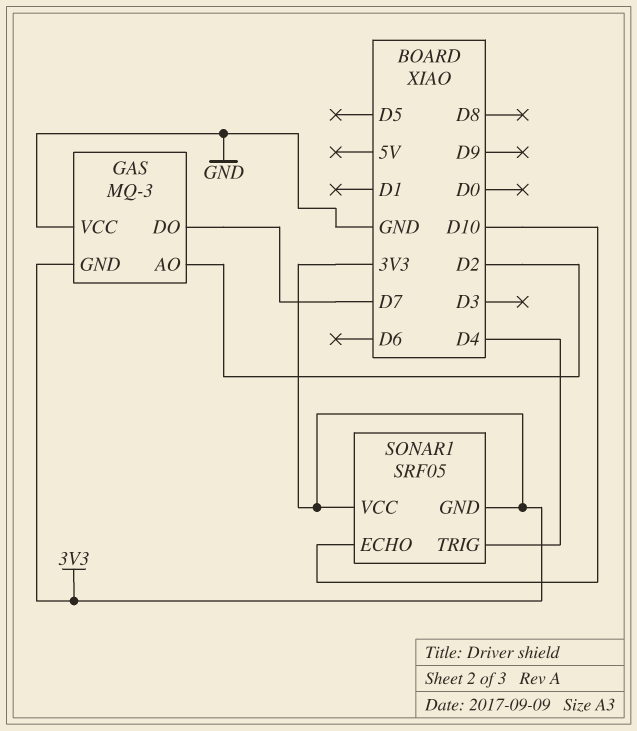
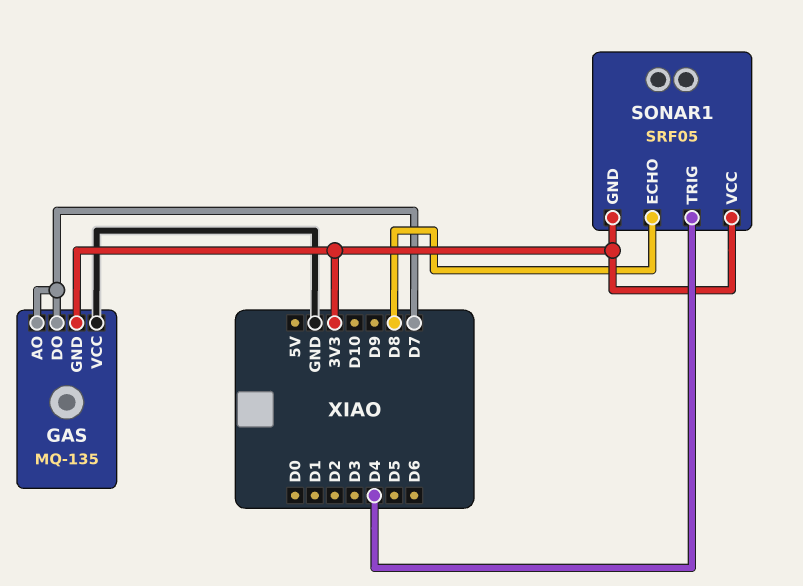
GAS: MQ-3 -> MQ-135
GAS pin AO: D2 -> D7
SONAR1 pin ECHO: D10 -> D8

